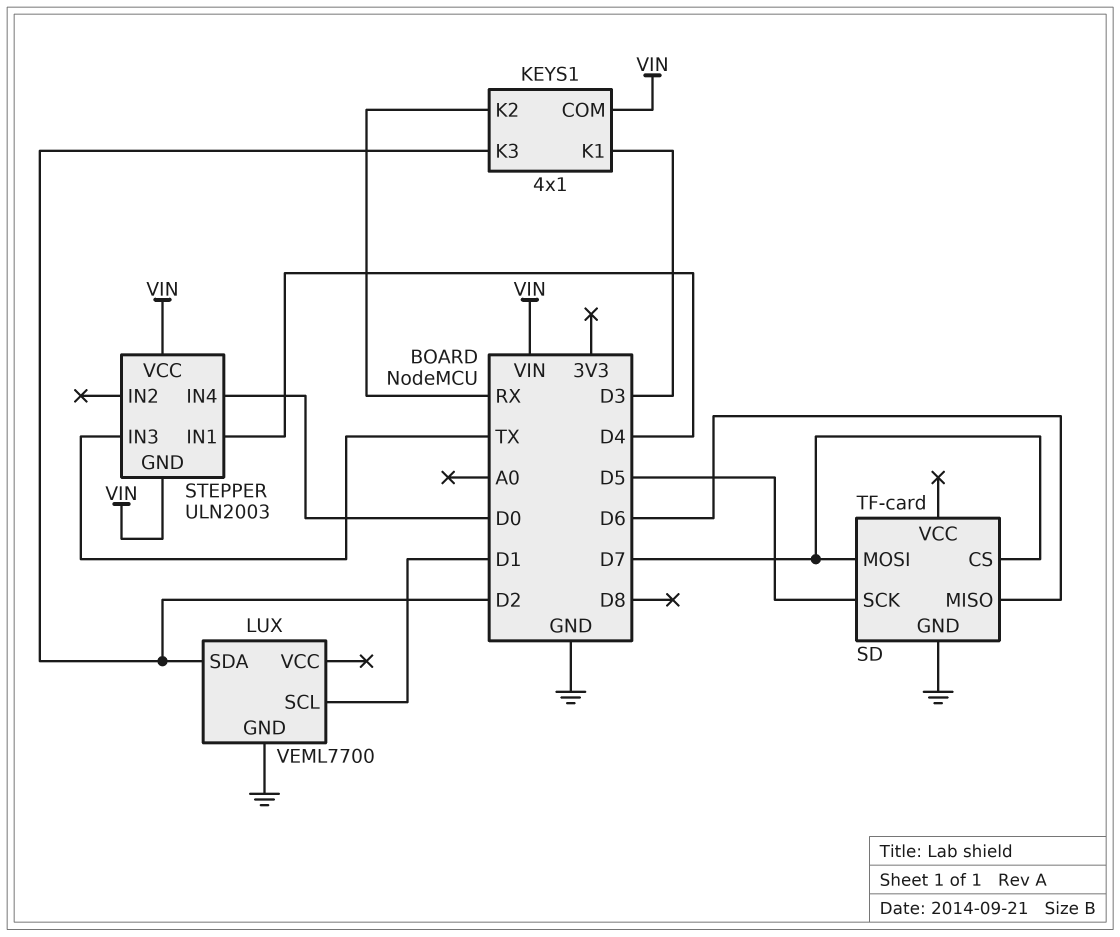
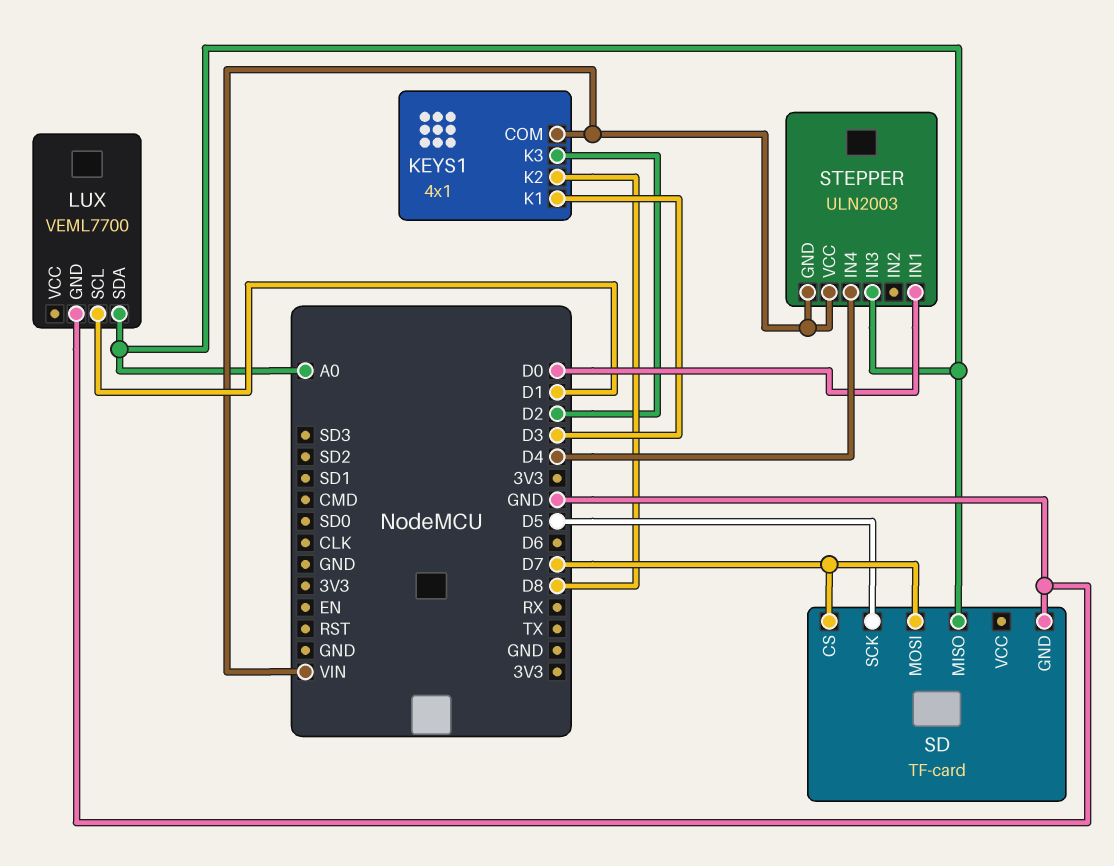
KEYS1 pin K2: RX -> D8
LUX pin SDA: D2 -> A0
SD pin MISO: D6 -> A0
STEPPER pin IN1: D4 -> D0
STEPPER pin IN3: TX -> A0
STEPPER pin IN4: D0 -> D4

